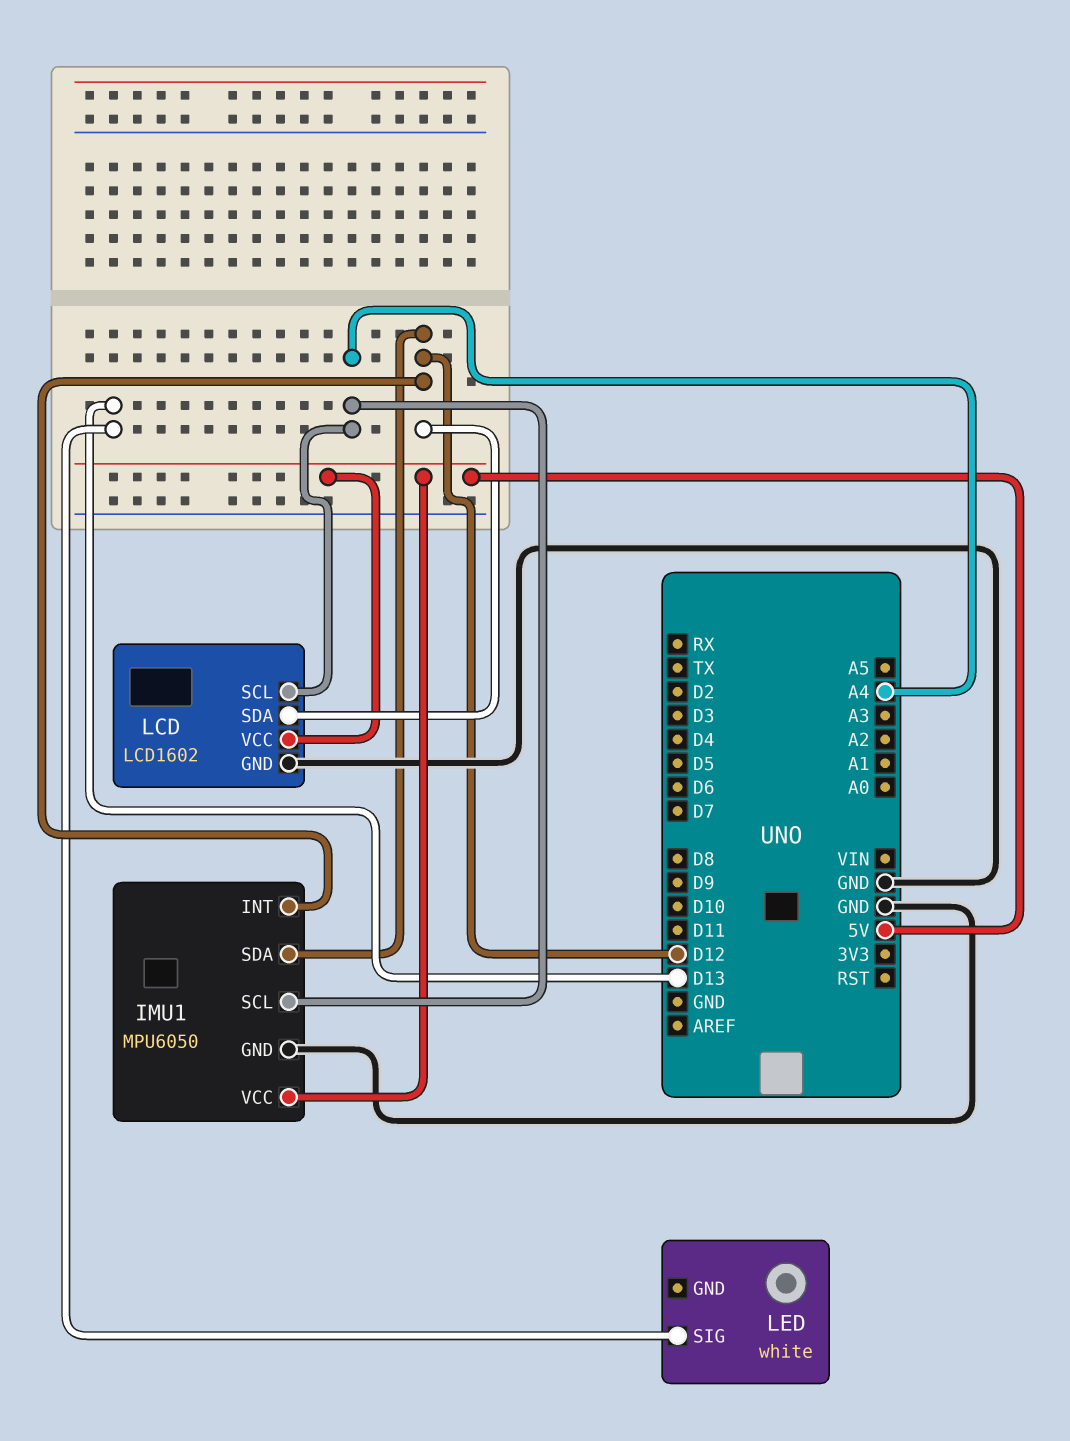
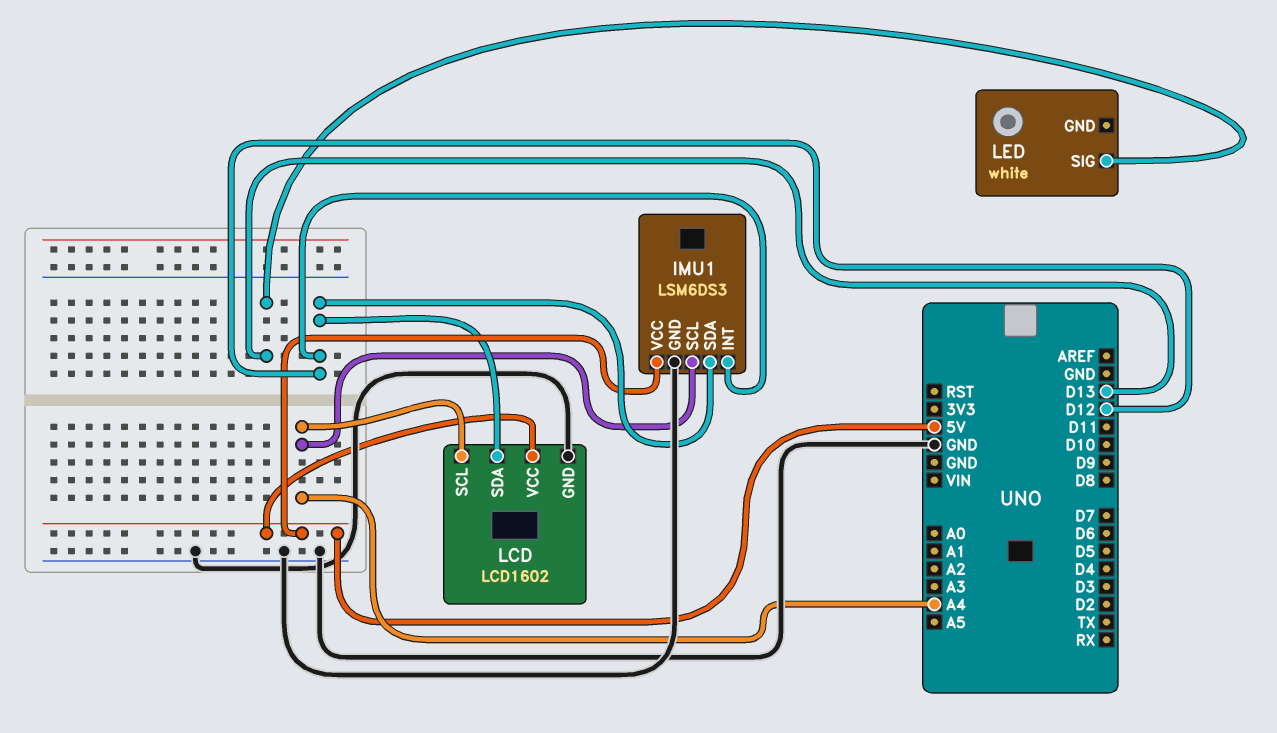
IMU1: MPU6050 -> LSM6DS3

